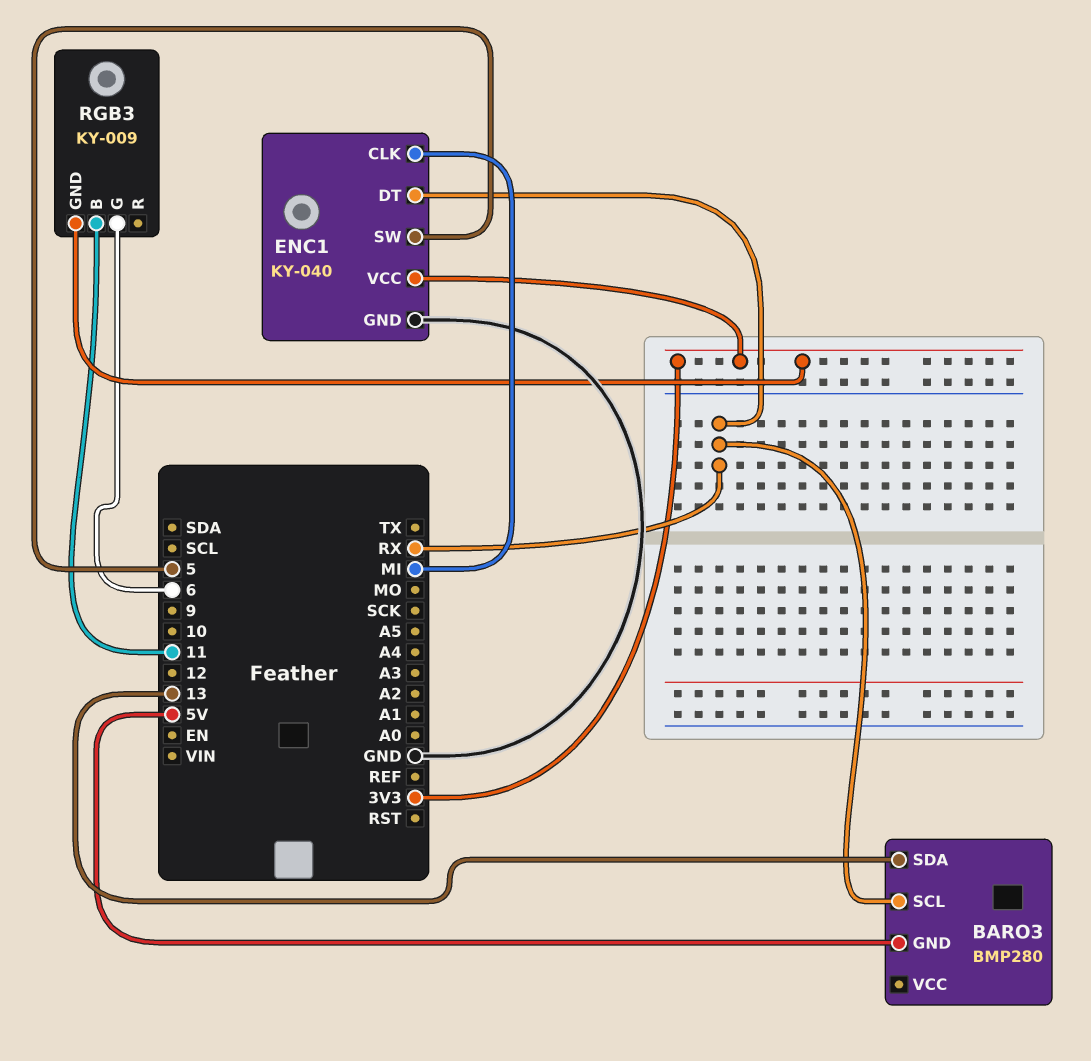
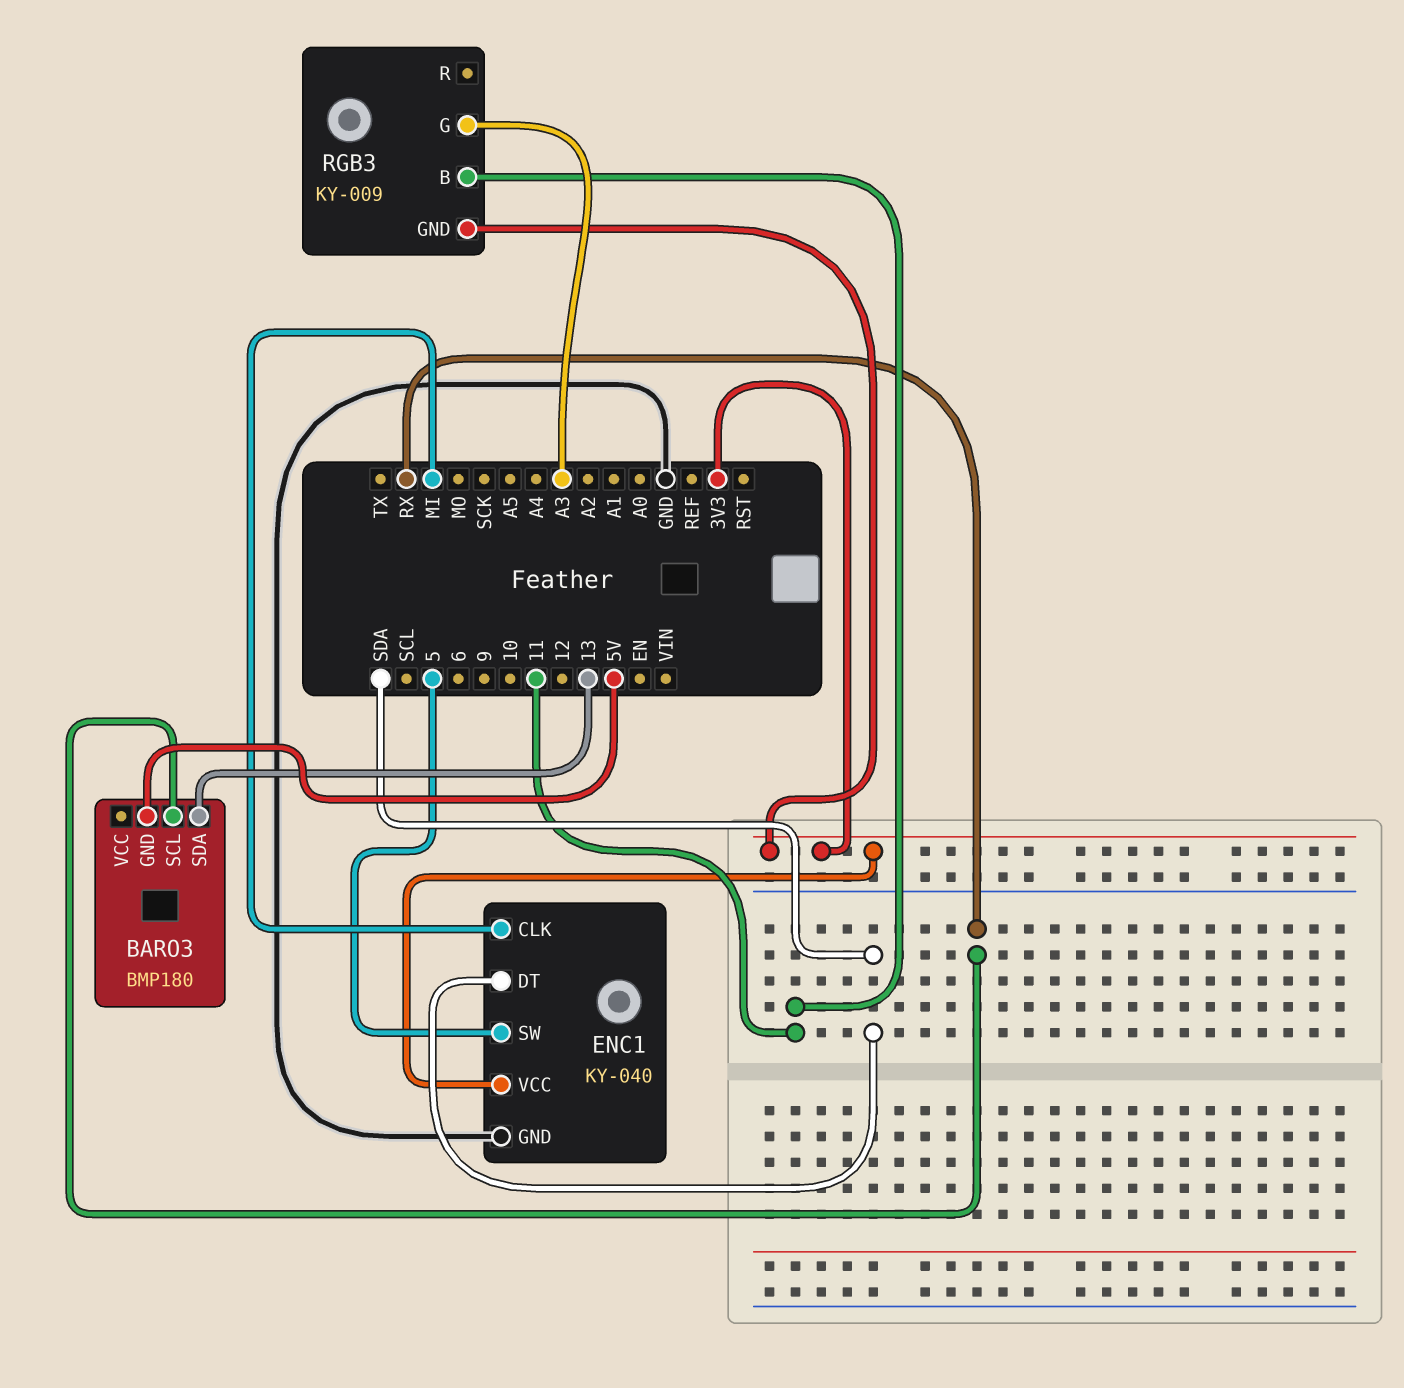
BARO3: BMP280 -> BMP180
ENC1 pin DT: RX -> SDA
RGB3 pin G: 6 -> A3

